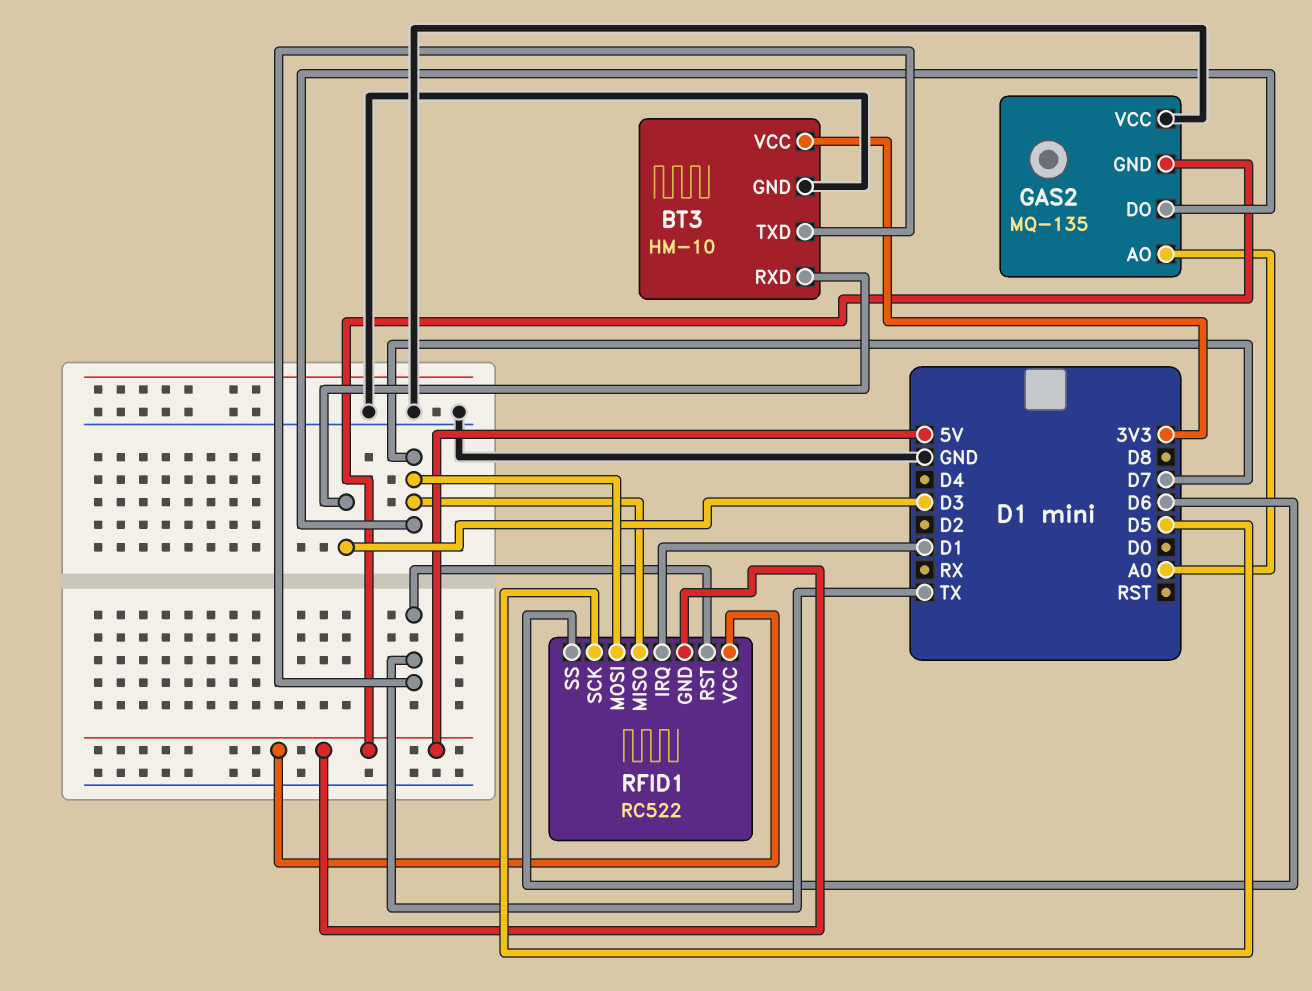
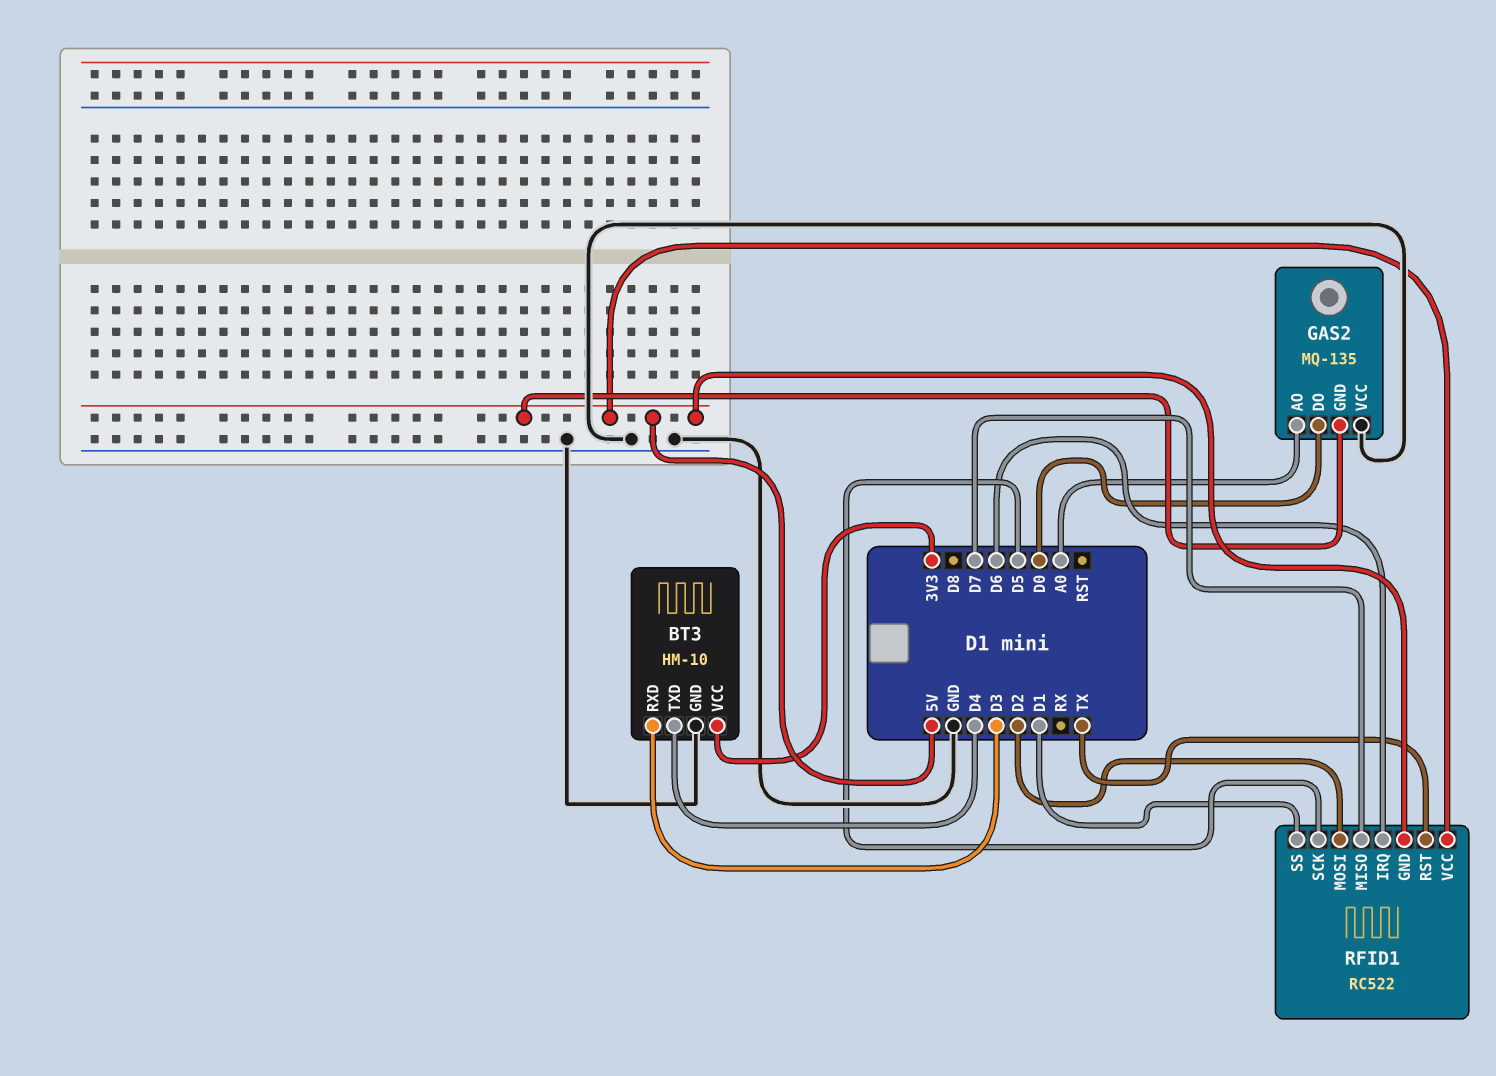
BT3 pin TXD: TX -> D4
GAS2 pin DO: D7 -> D0
RFID1 pin IRQ: D1 -> D6
RFID1 pin MOSI: D7 -> D2
RFID1 pin SS: D6 -> D1

